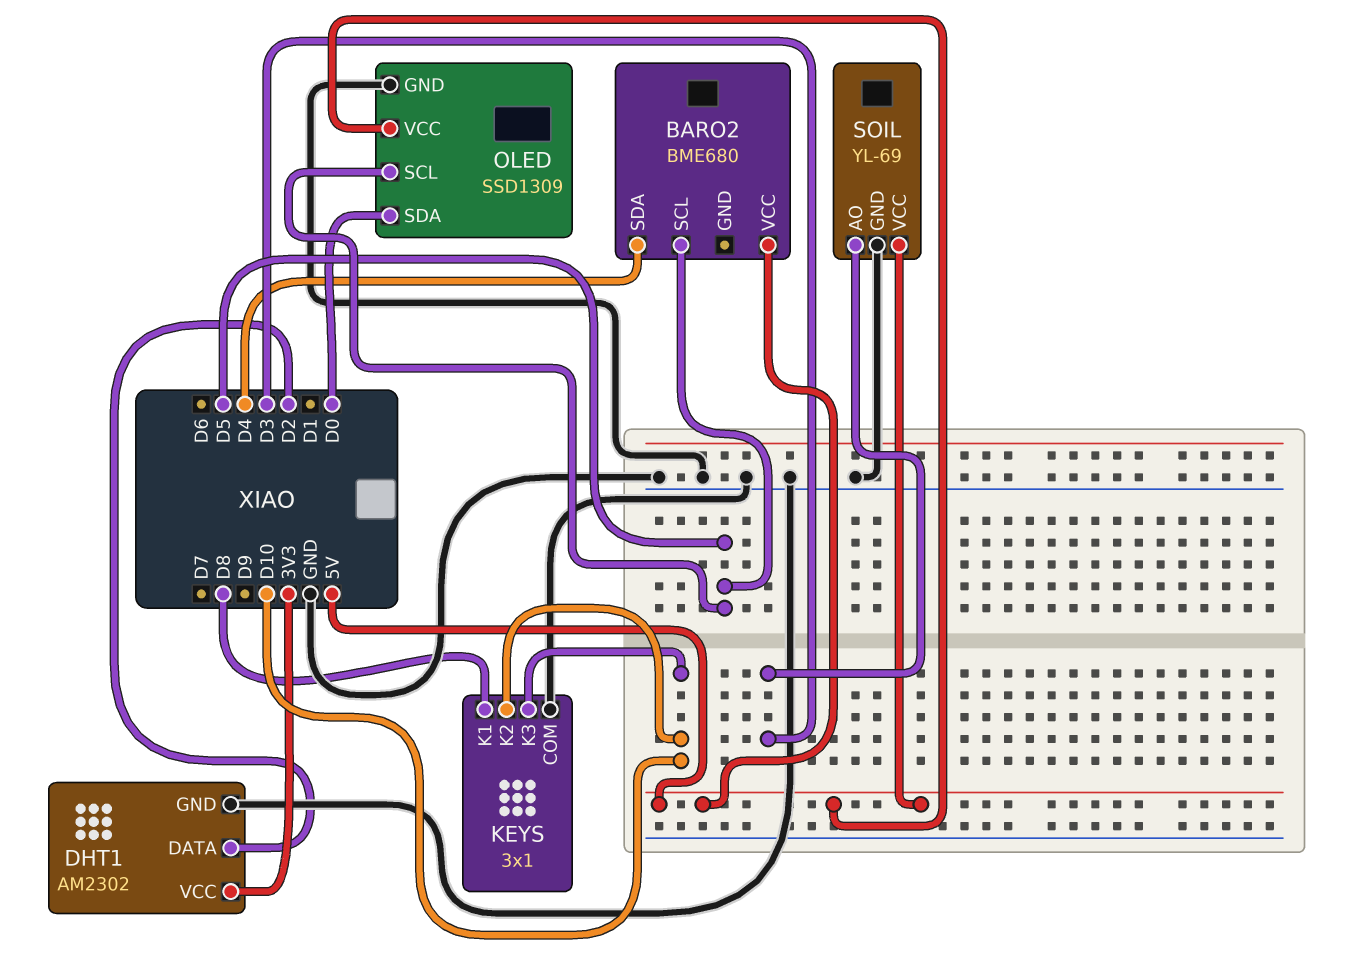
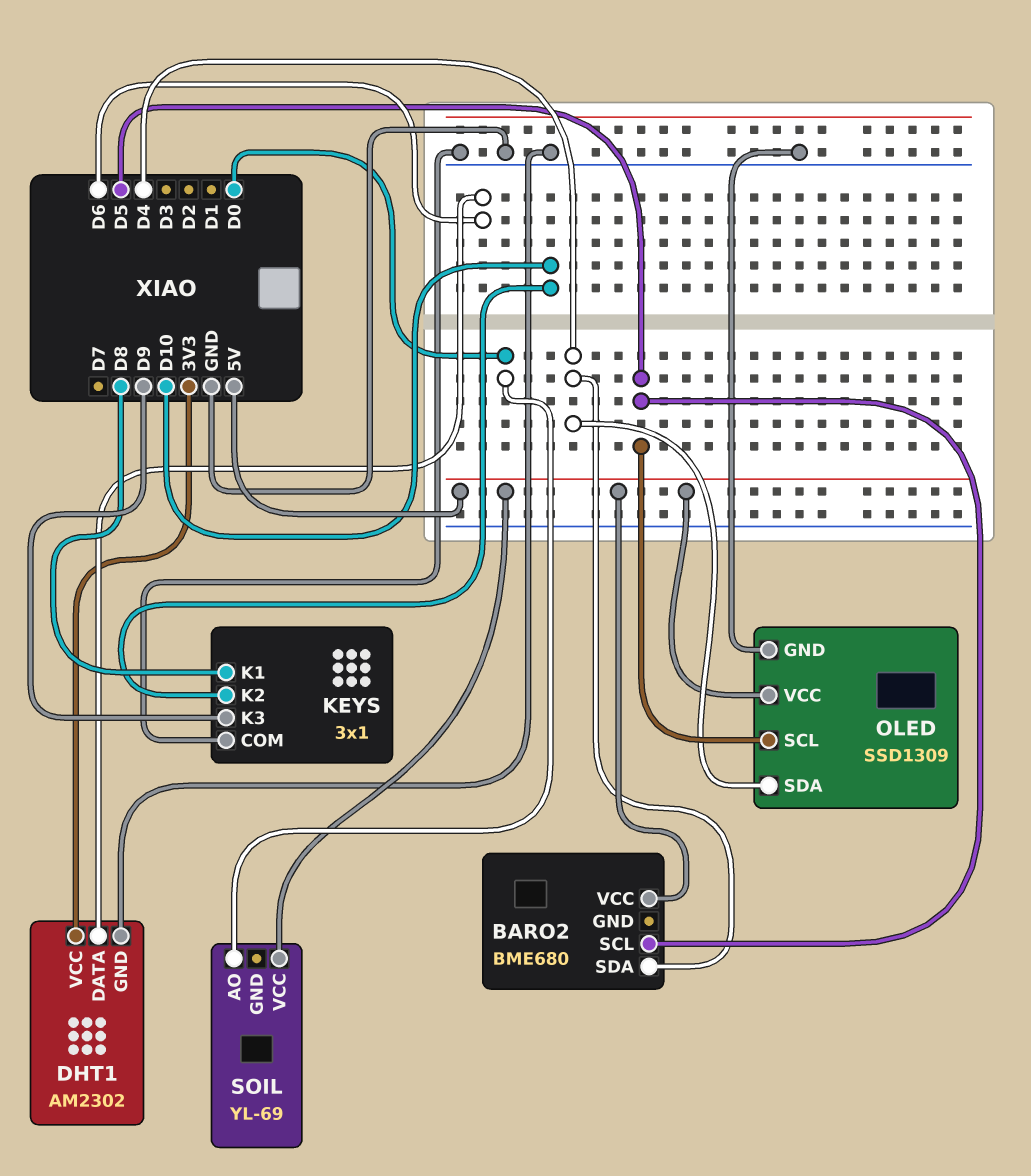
DHT1 pin DATA: D2 -> D6
KEYS pin K3: D10 -> D9
OLED pin SDA: D0 -> D4
SOIL pin AO: D3 -> D0
SOIL pin GND: GND -> none

